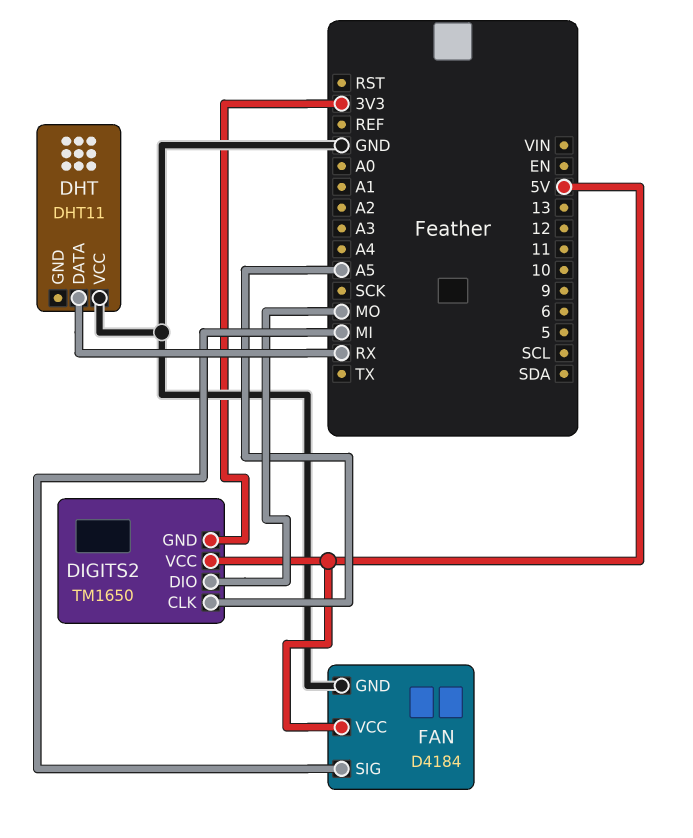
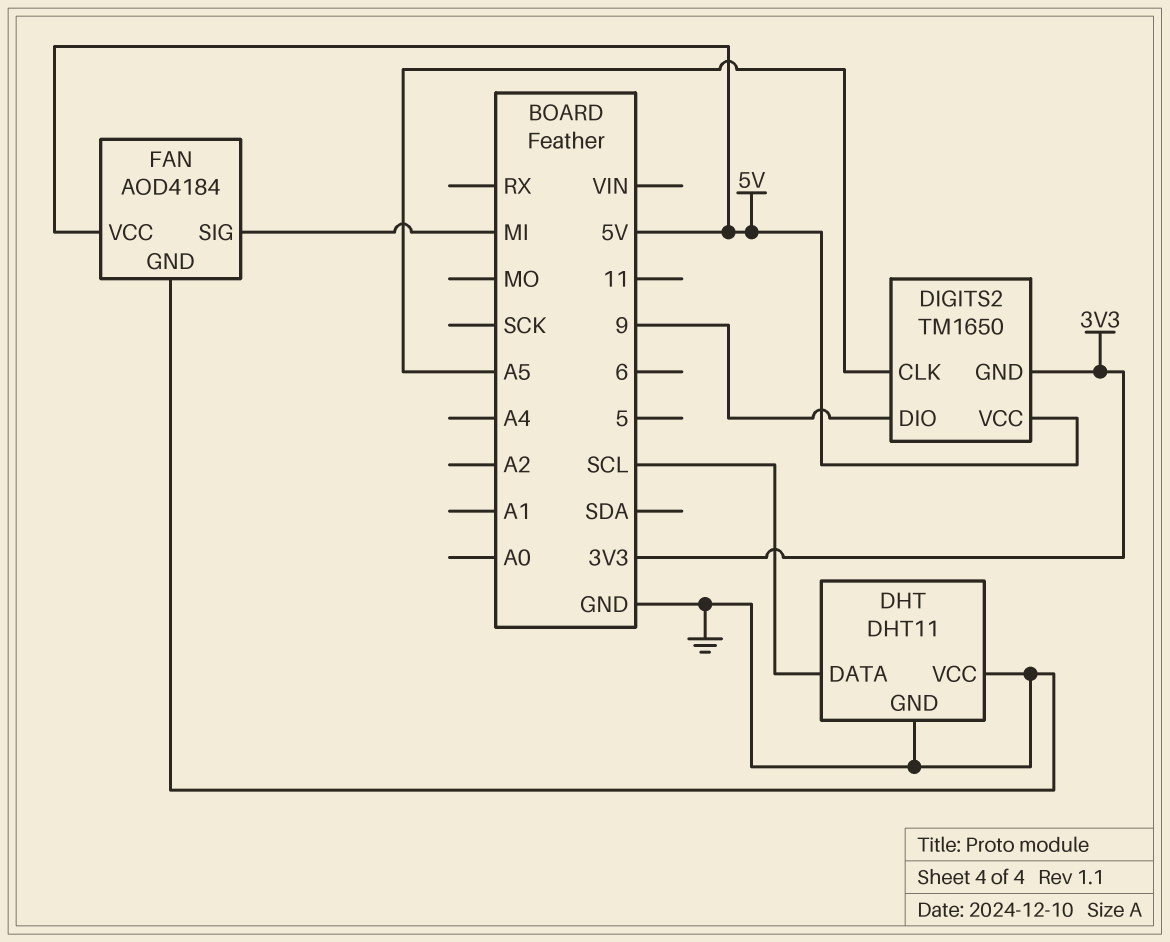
DHT pin DATA: RX -> SCL
DHT pin GND: none -> GND
DIGITS2 pin DIO: MO -> 9
FAN: D4184 -> AOD4184

